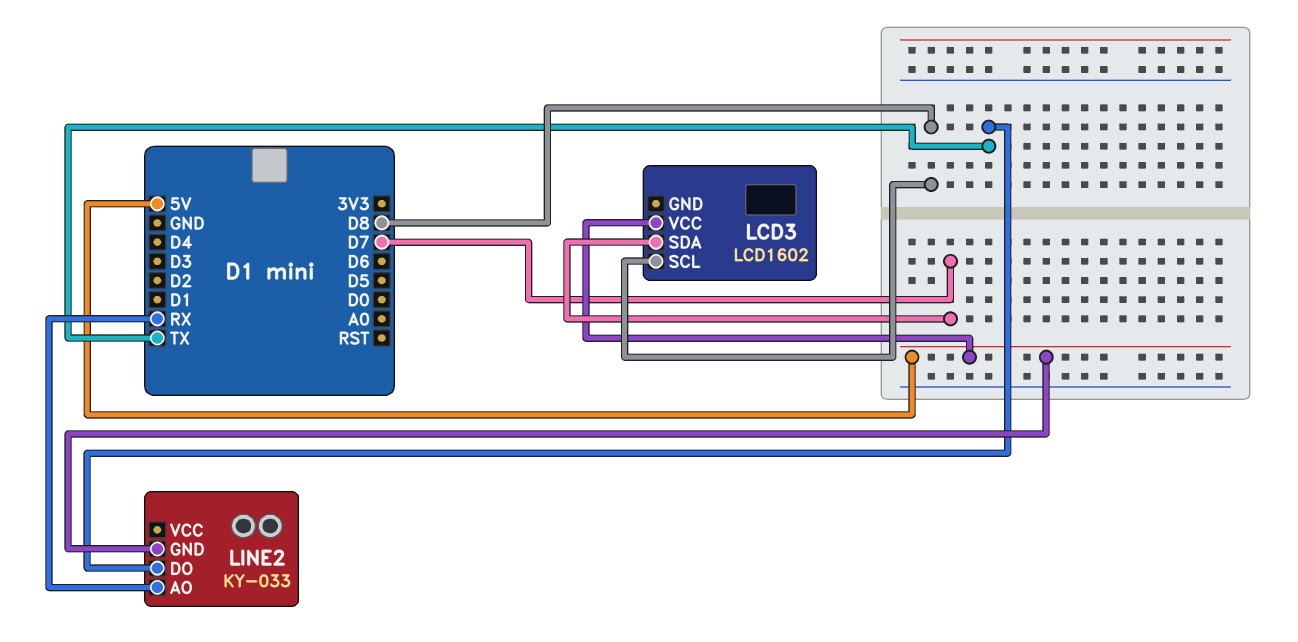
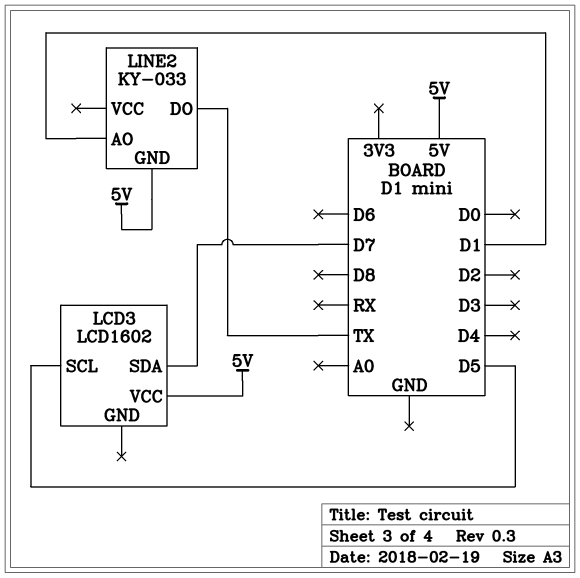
LCD3 pin SCL: D8 -> D5
LINE2 pin AO: RX -> D1

